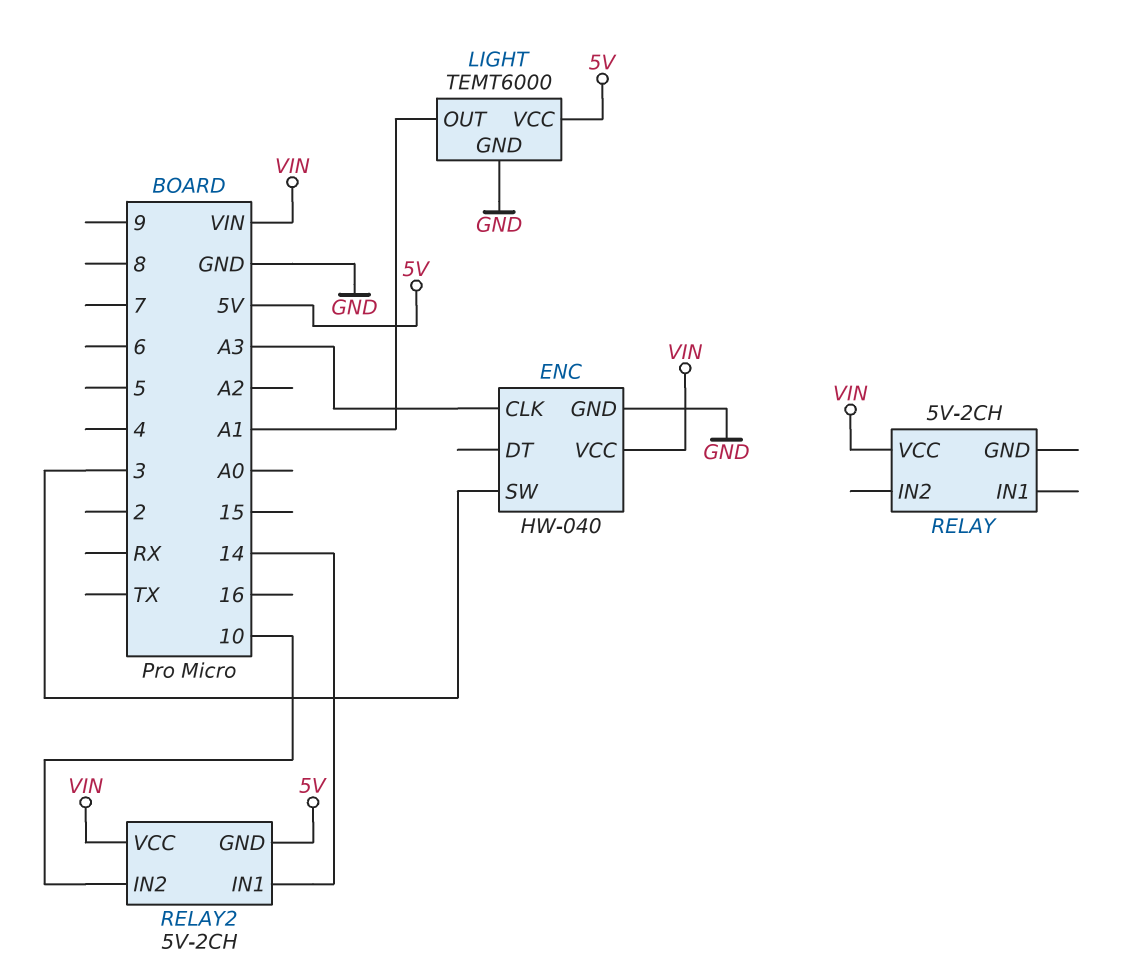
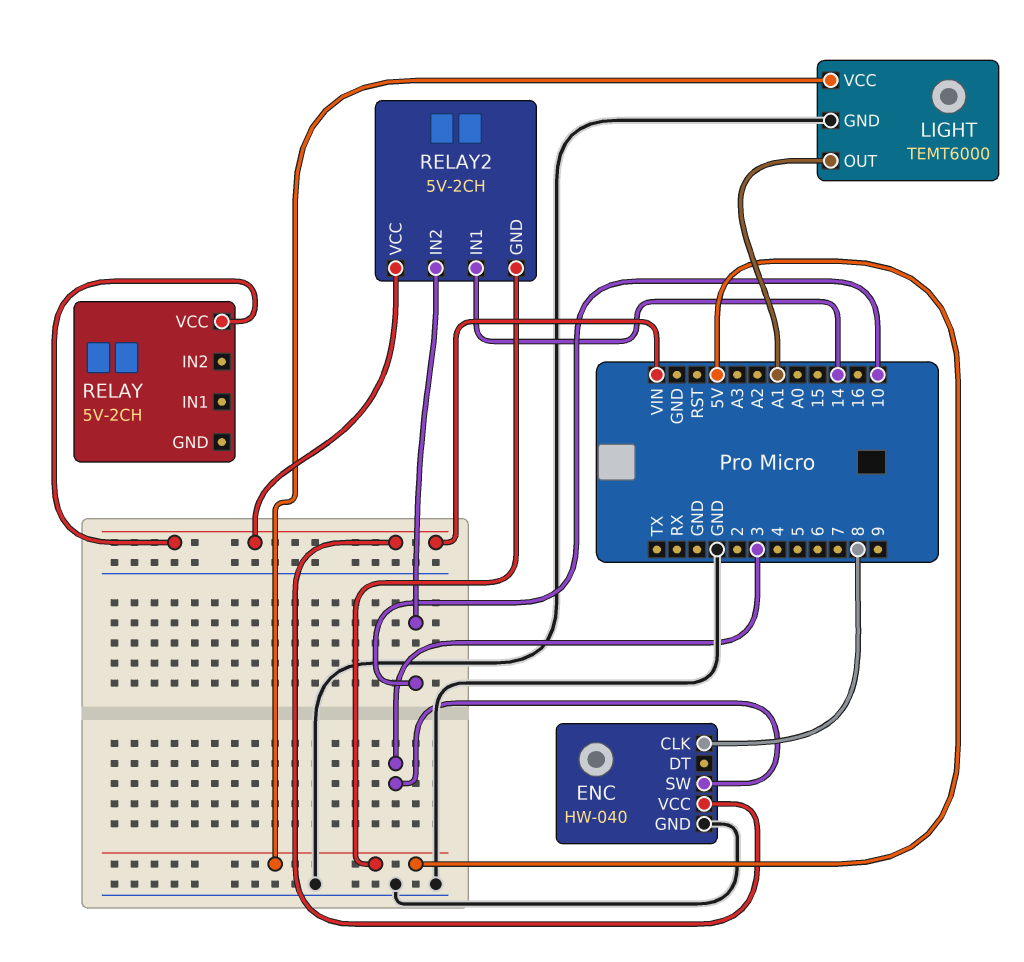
ENC pin CLK: A3 -> 8

